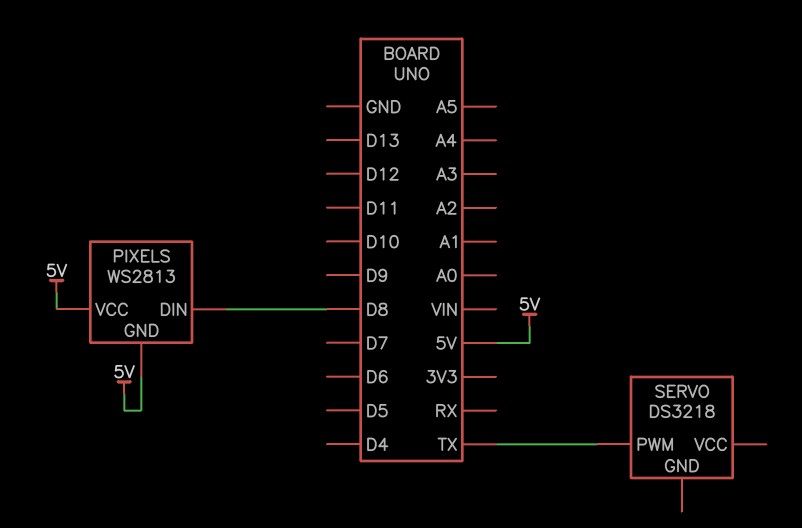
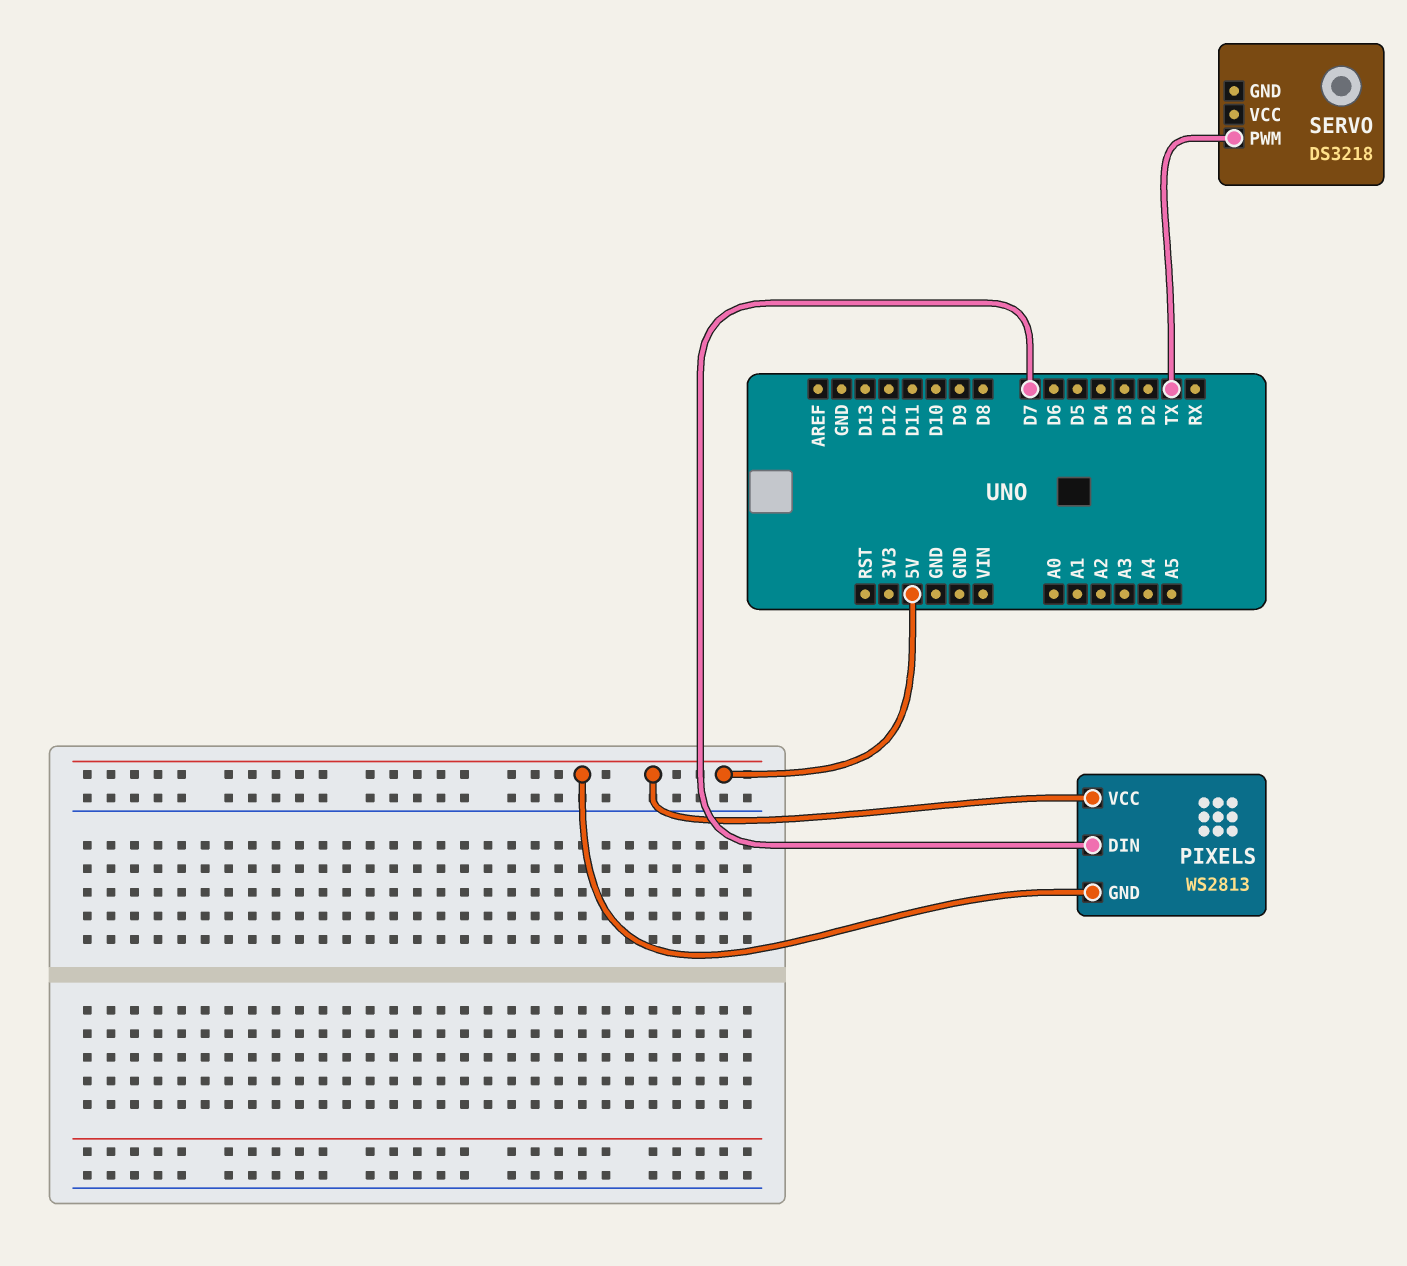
PIXELS pin DIN: D8 -> D7

